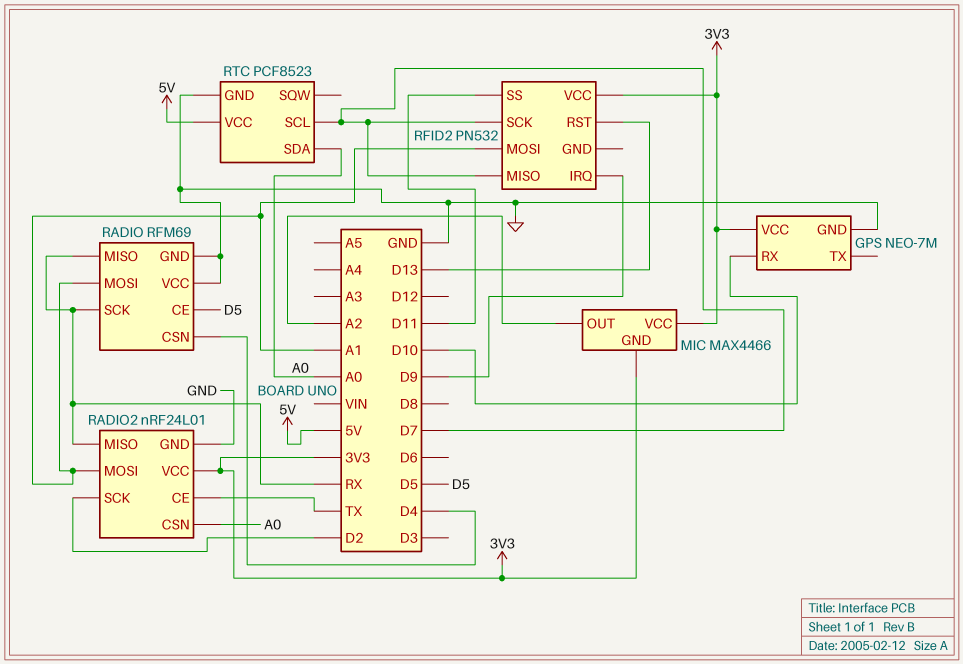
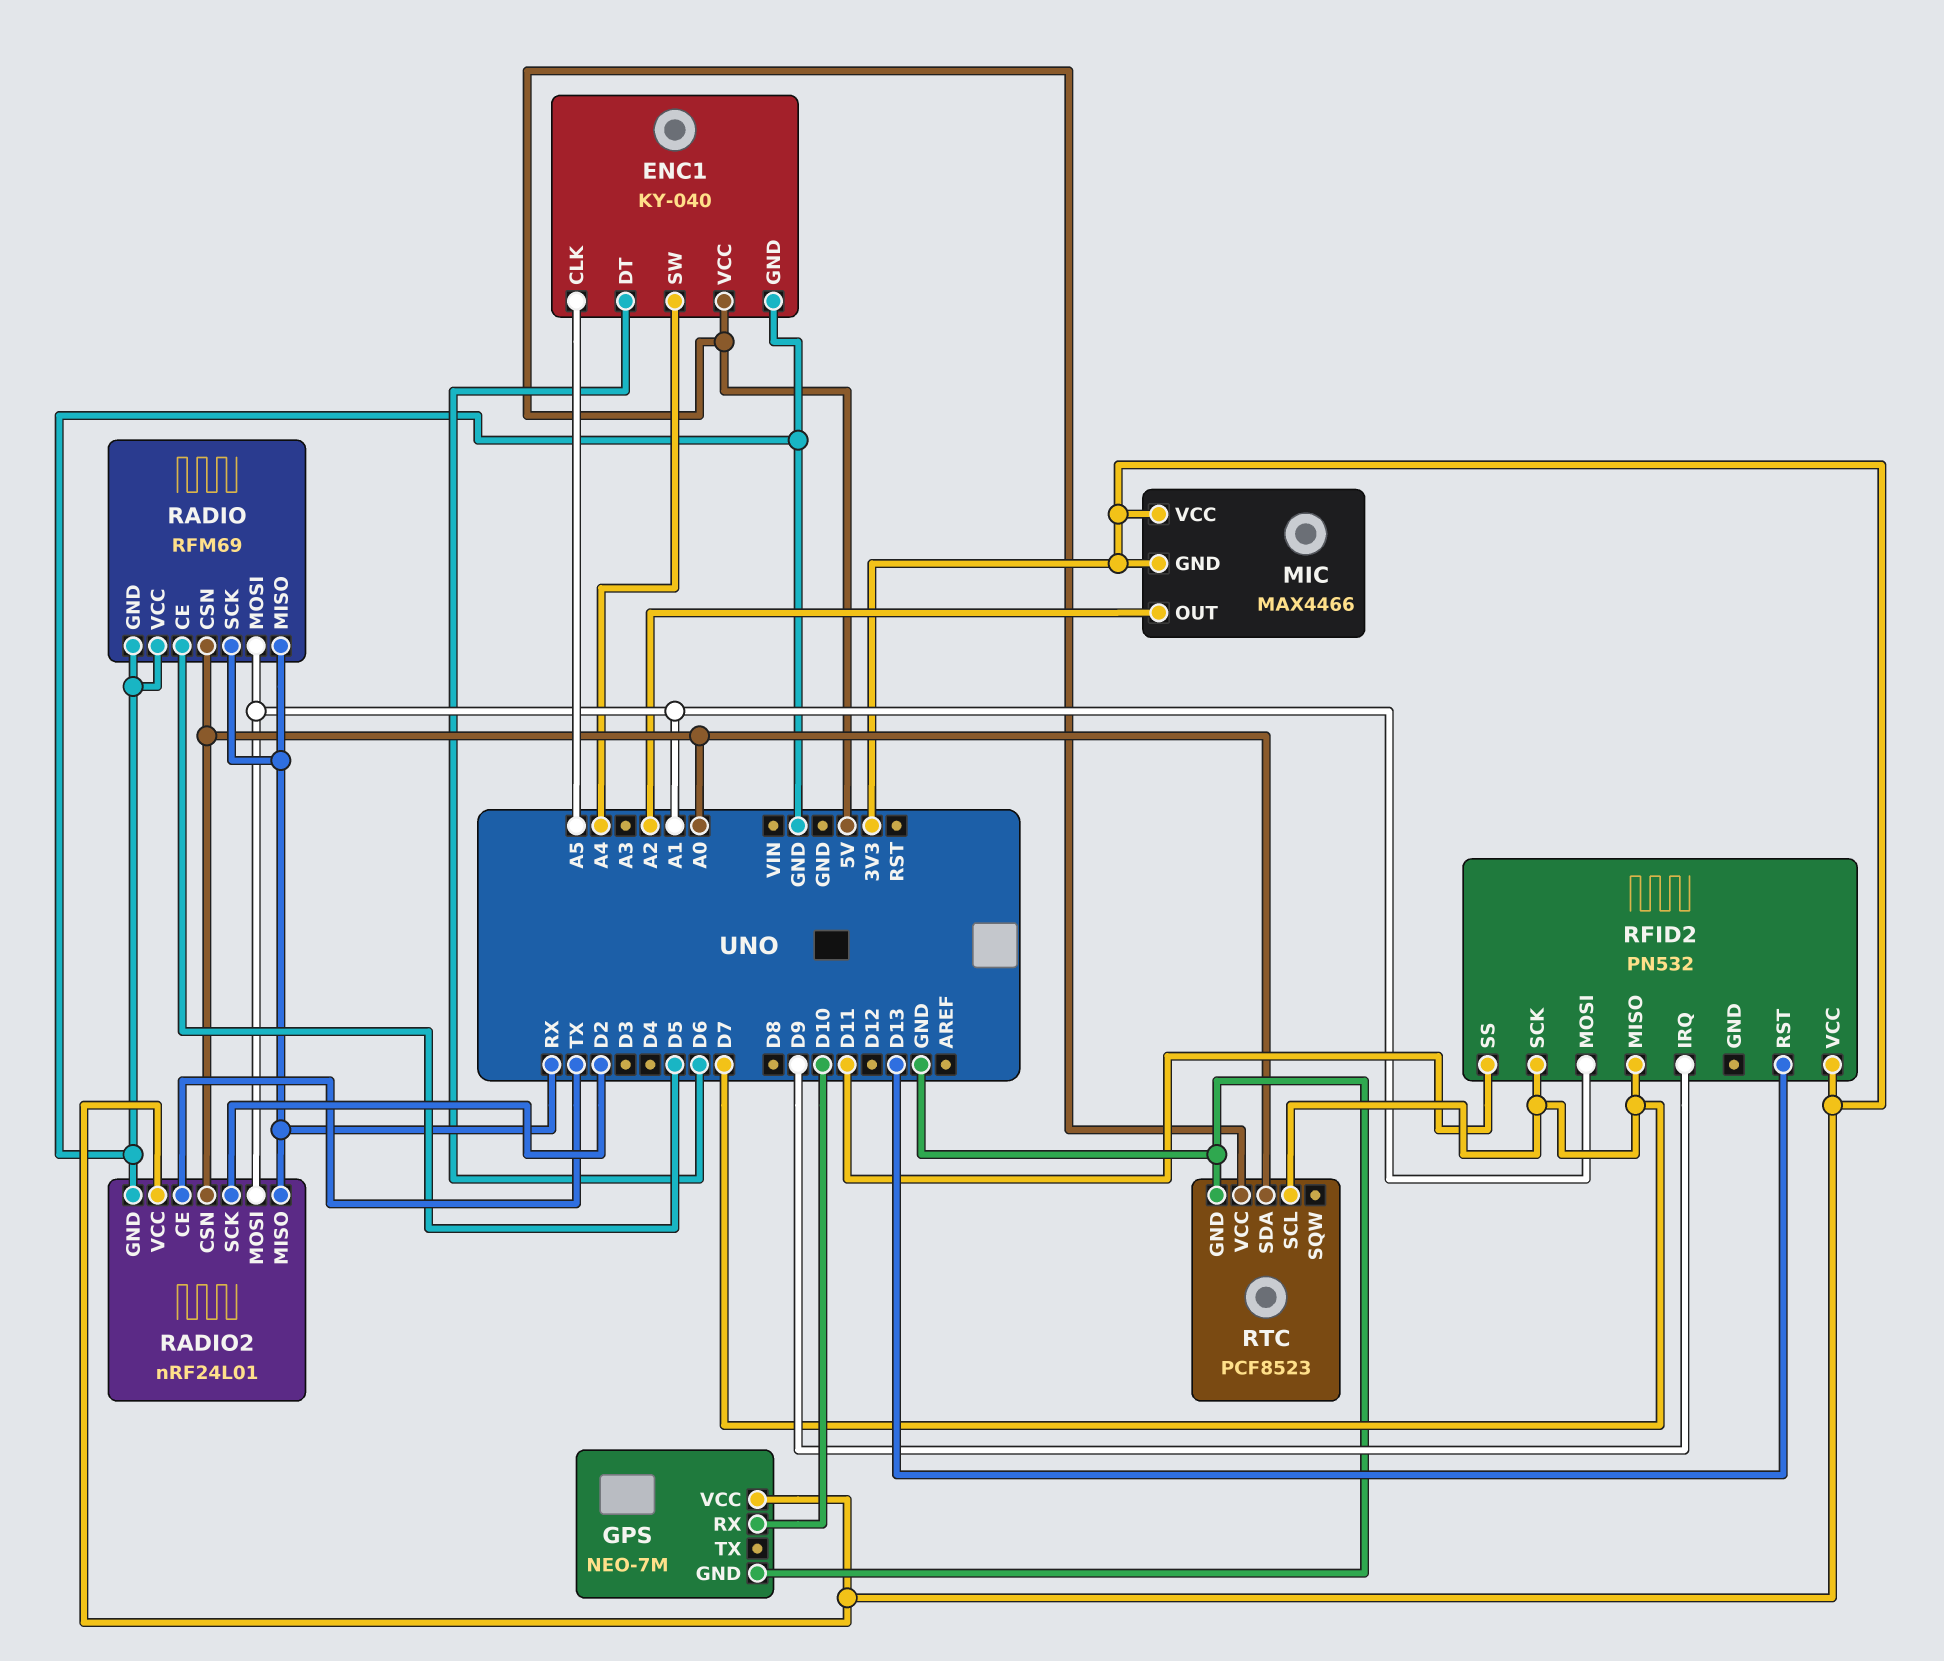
ENC1: none -> KY-040
ENC1 pin CLK: none -> A5
ENC1 pin DT: none -> D6
ENC1 pin GND: none -> GND
ENC1 pin SW: none -> A4
ENC1 pin VCC: none -> 5V
RADIO pin CSN: D4 -> A0

